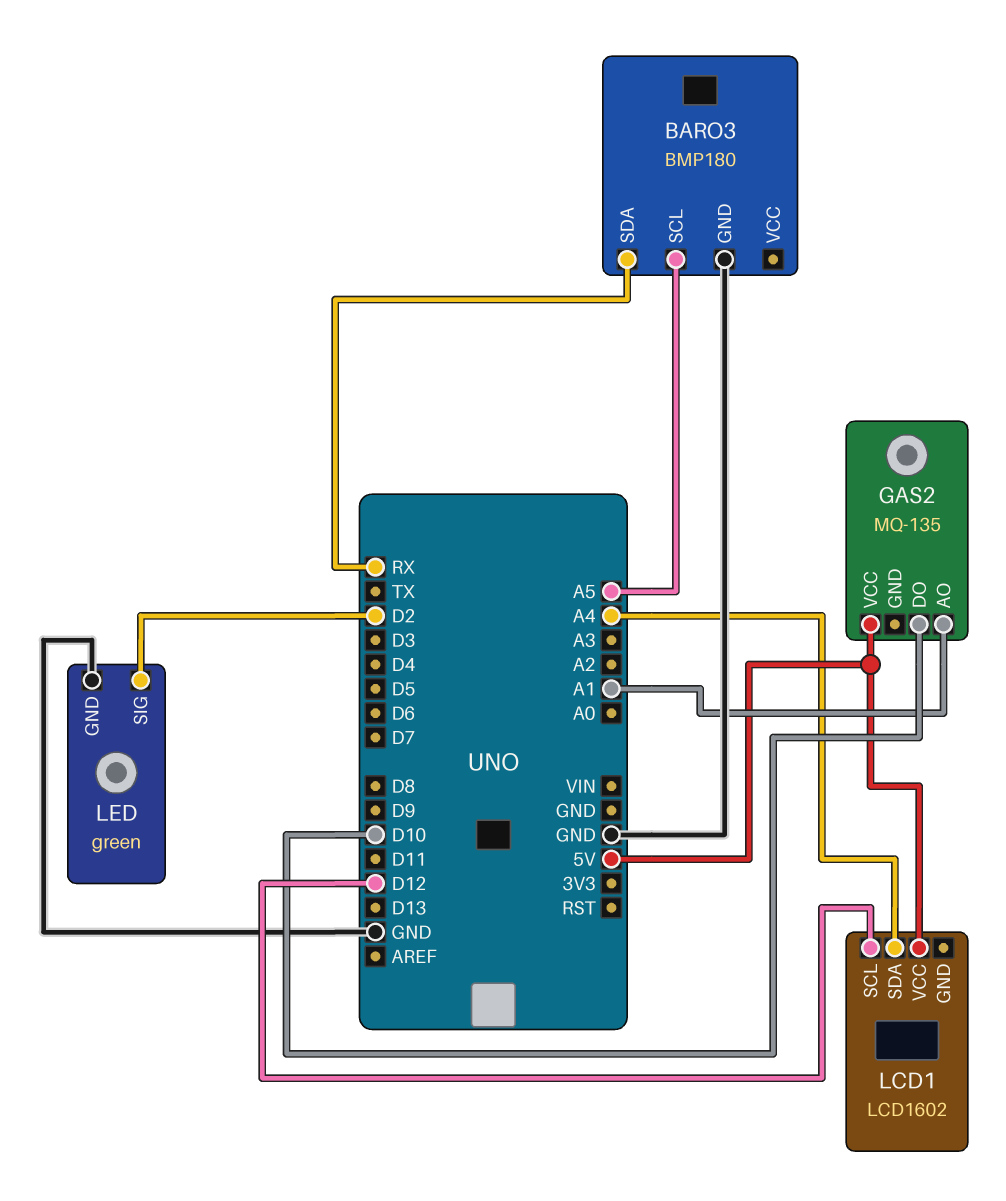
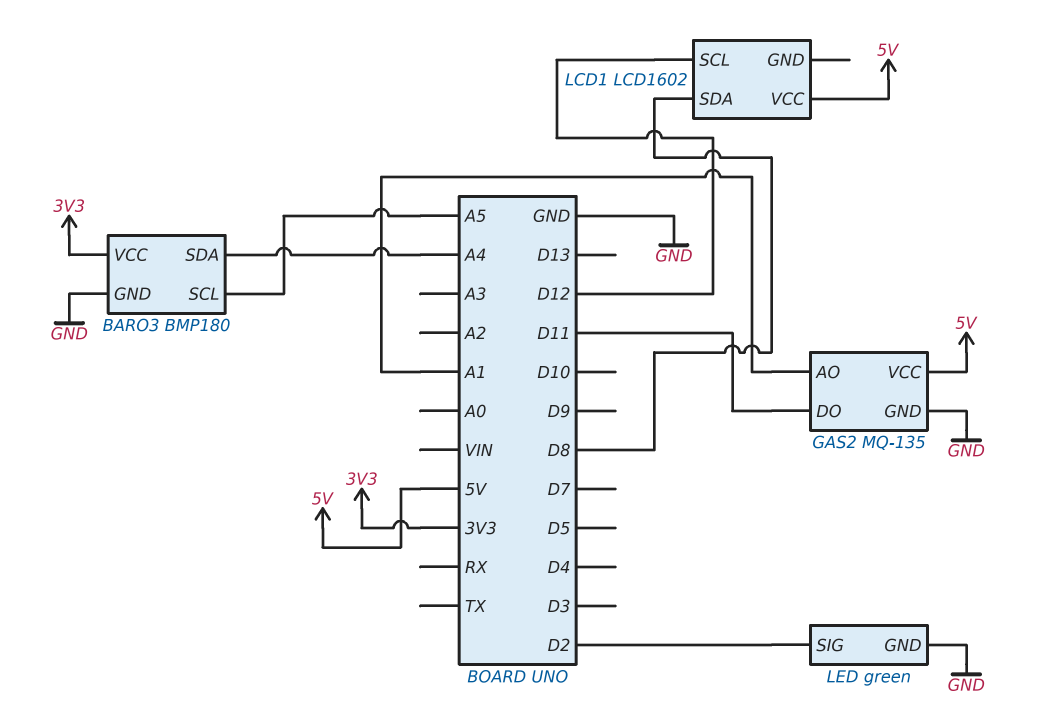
BARO3 pin SDA: RX -> A4
BARO3 pin VCC: none -> 3V3
GAS2 pin DO: D10 -> D11
GAS2 pin GND: none -> GND
LCD1 pin SDA: A4 -> D8

